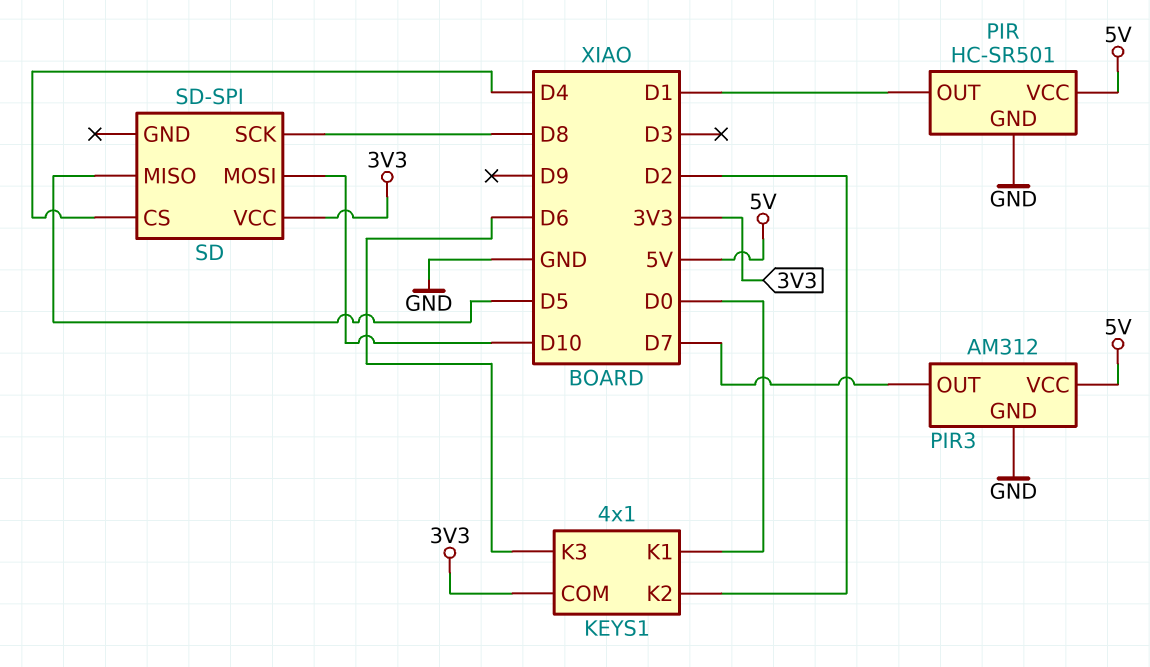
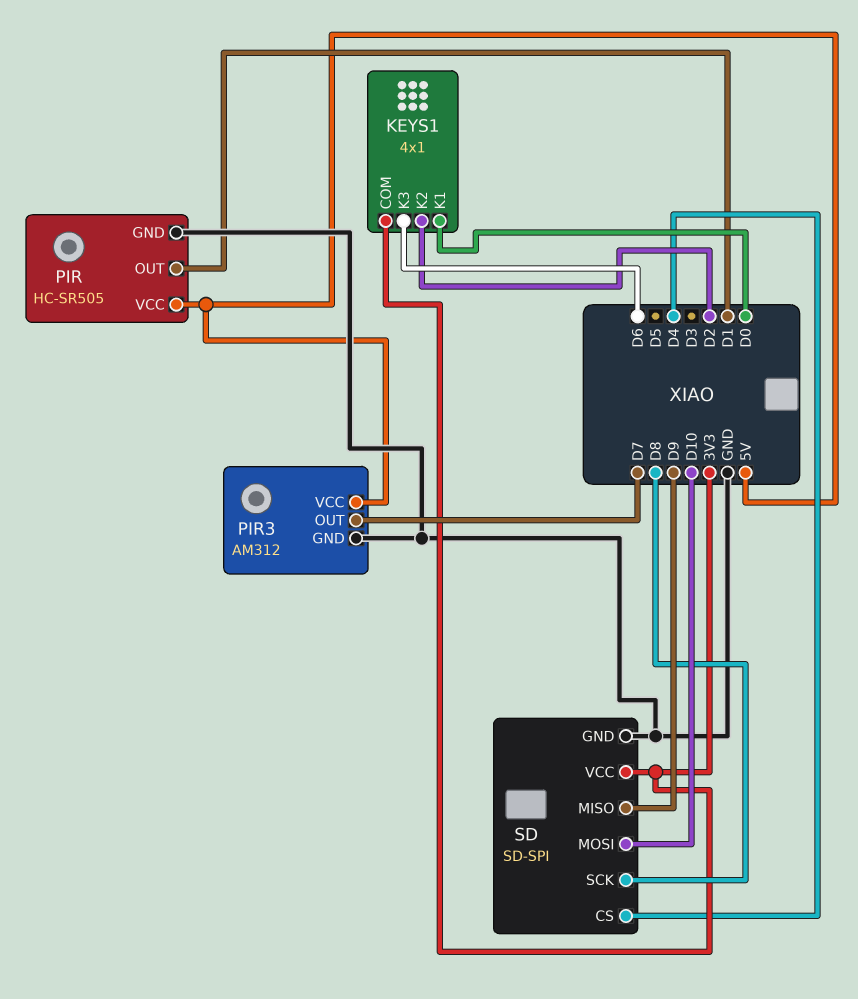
PIR: HC-SR501 -> HC-SR505
SD pin GND: none -> GND
SD pin MISO: D5 -> D9

